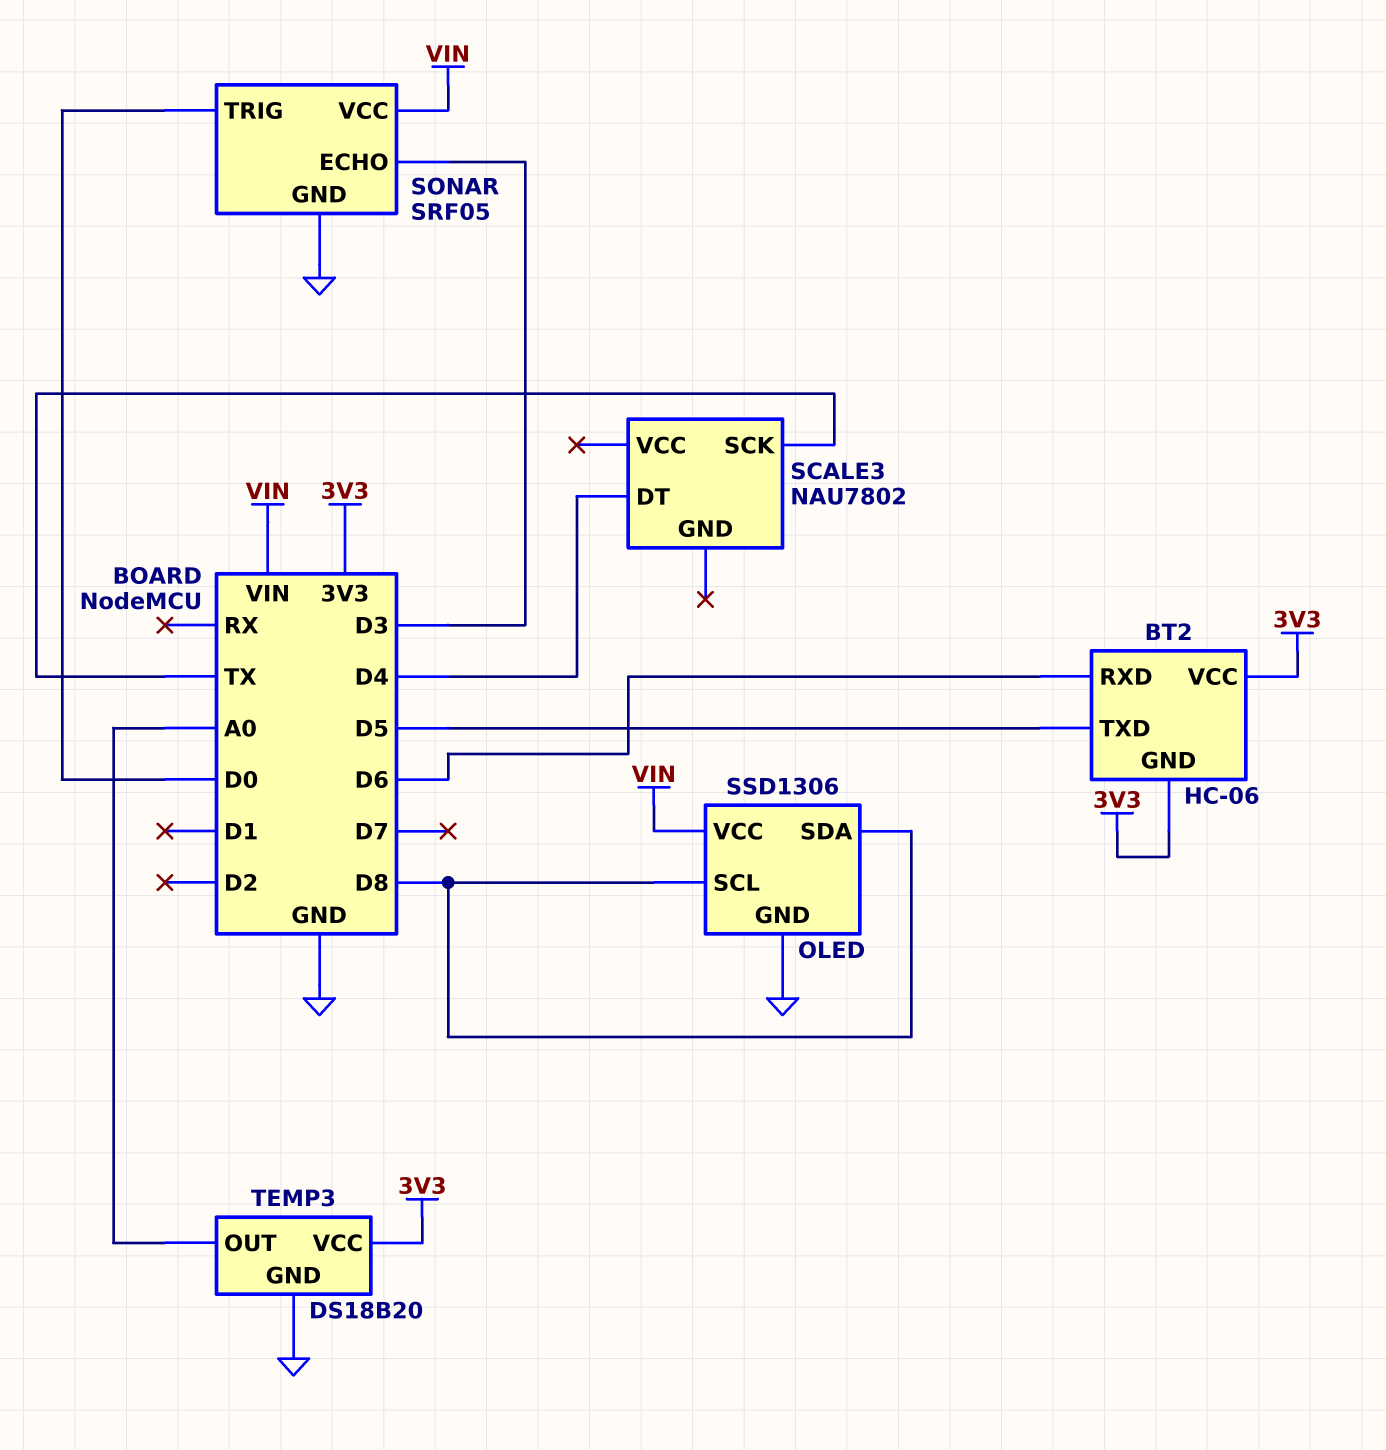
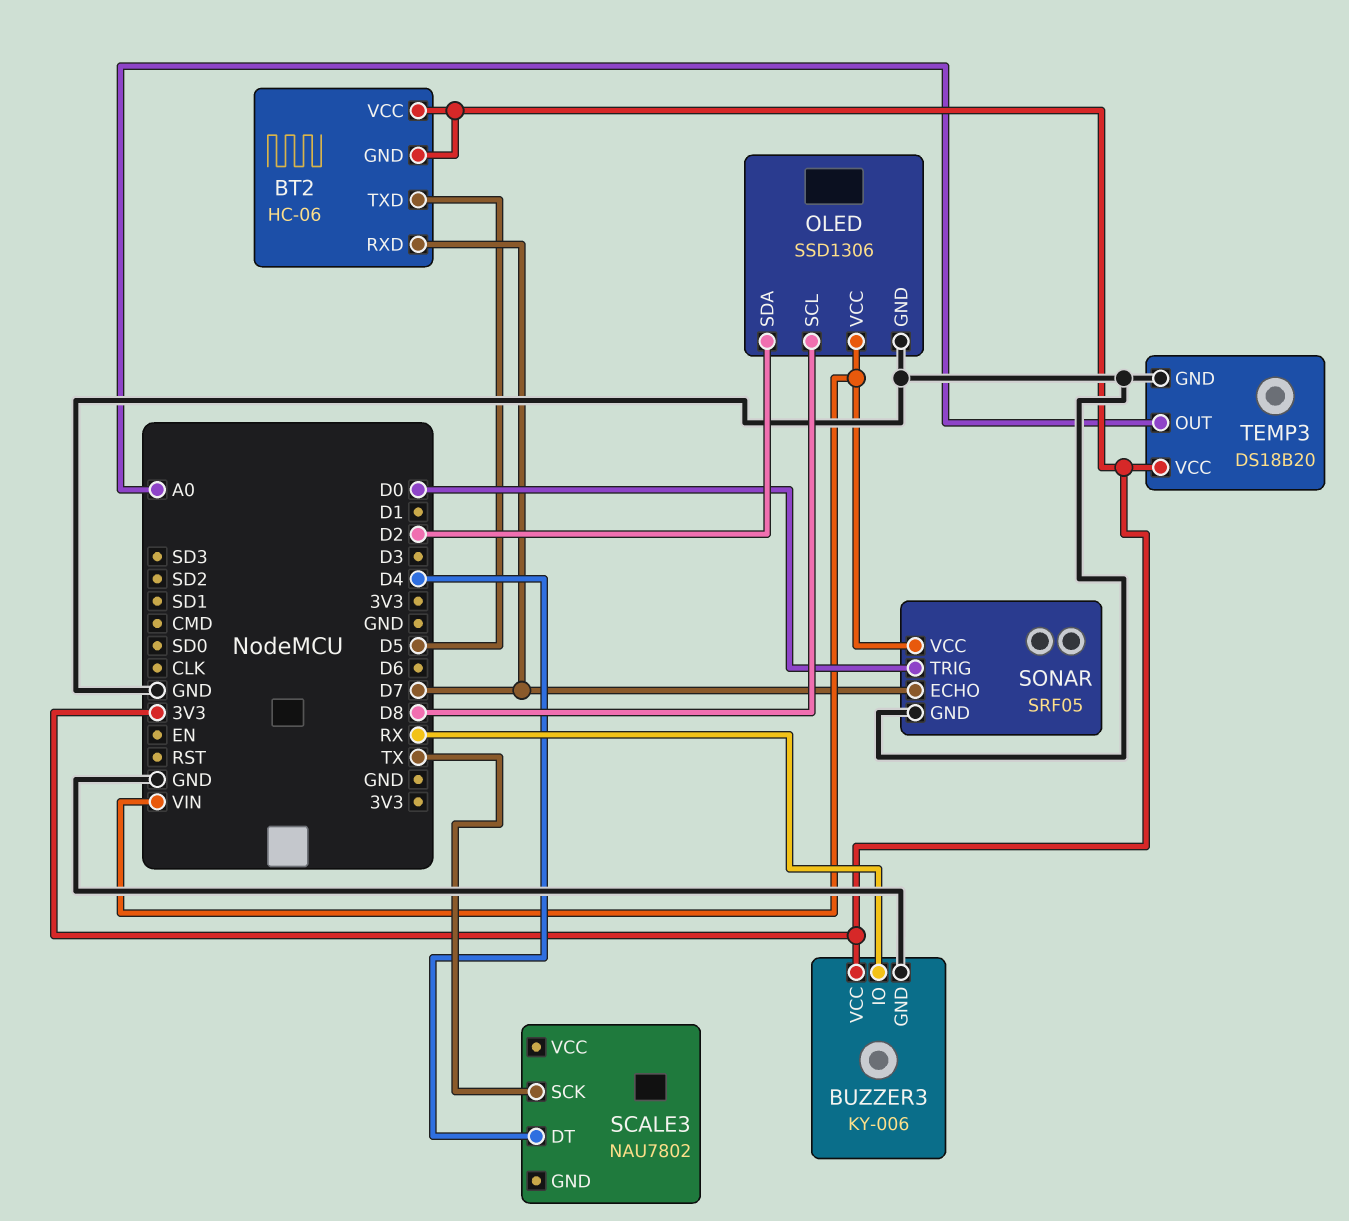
BT2 pin RXD: D6 -> D7
BUZZER3: none -> KY-006
BUZZER3 pin GND: none -> GND
BUZZER3 pin IO: none -> RX
BUZZER3 pin VCC: none -> 3V3
OLED pin SDA: D8 -> D2
SONAR pin ECHO: D3 -> D7

